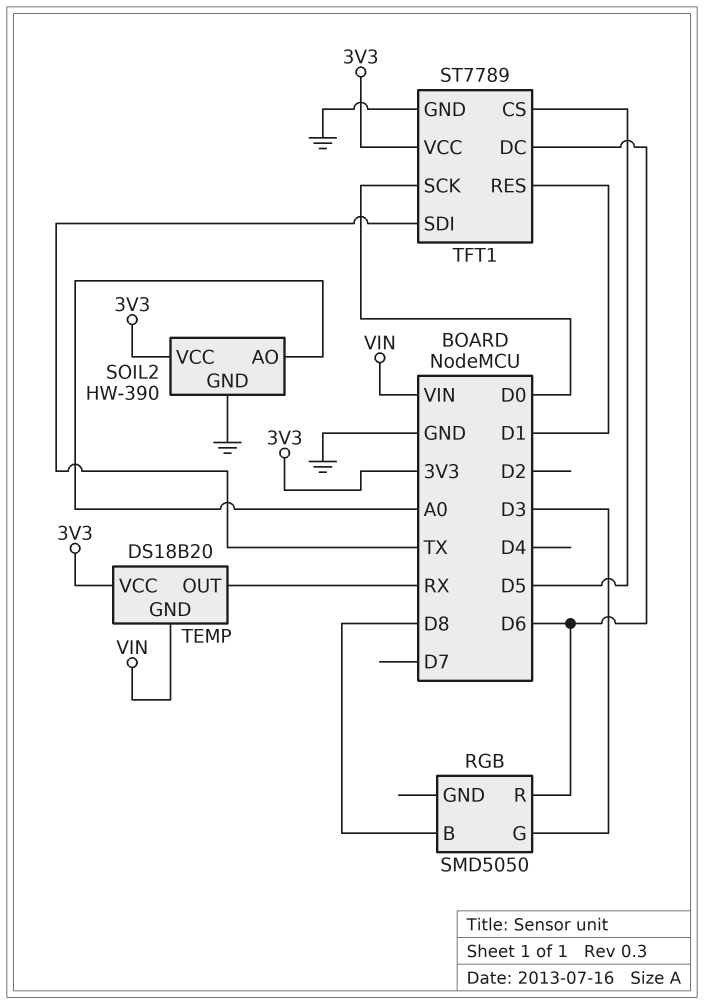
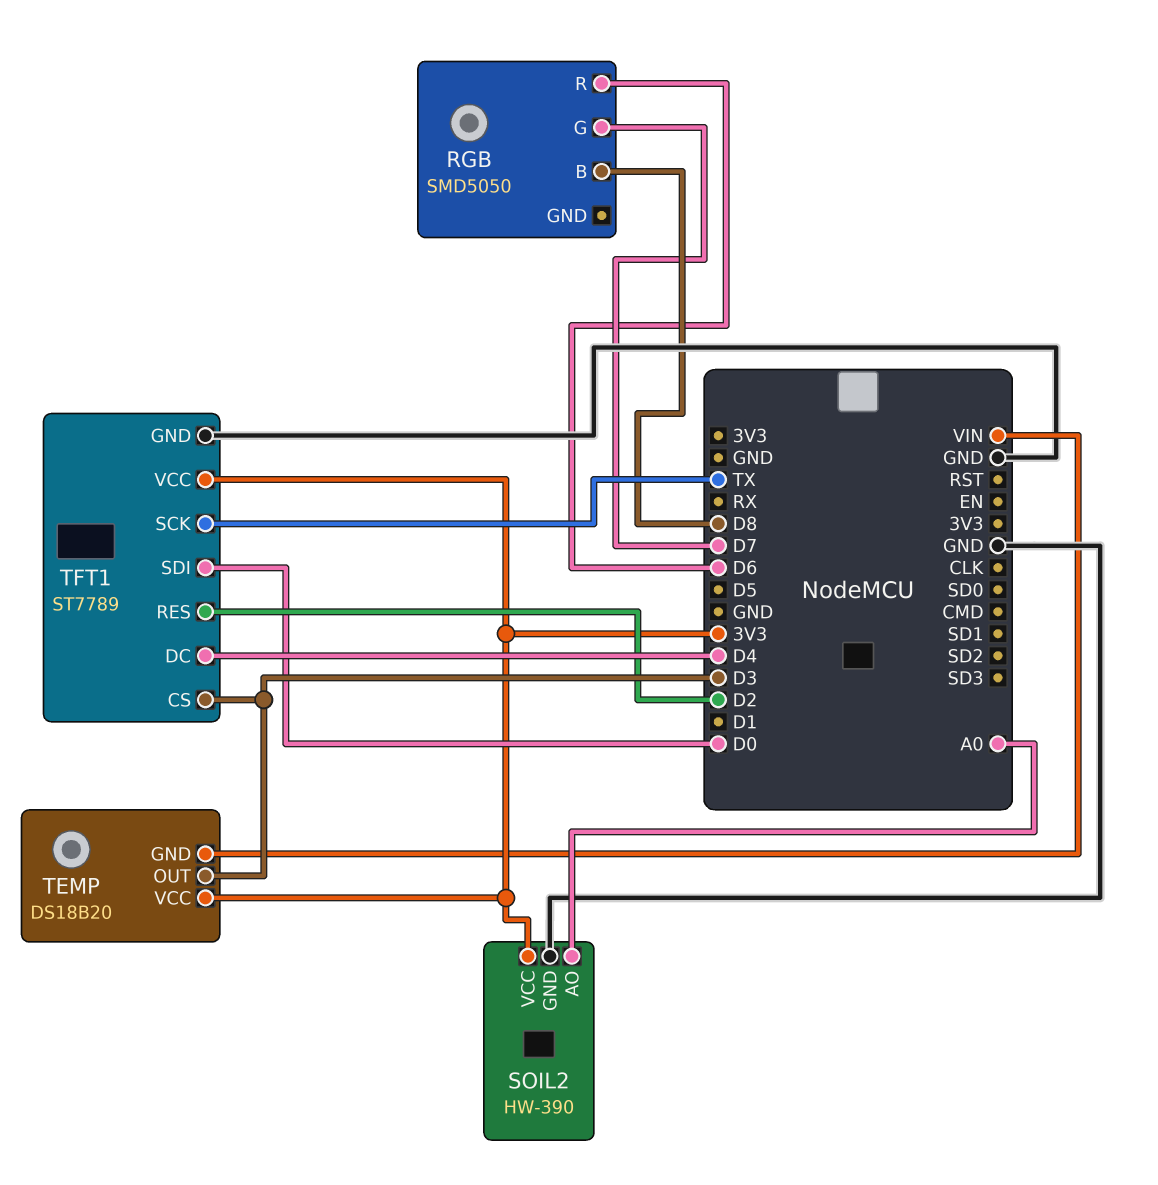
RGB pin G: D3 -> D7
TEMP pin OUT: RX -> D3
TFT1 pin CS: D5 -> D3
TFT1 pin DC: D6 -> D4
TFT1 pin RES: D1 -> D2
TFT1 pin SCK: D0 -> TX
TFT1 pin SDI: TX -> D0

